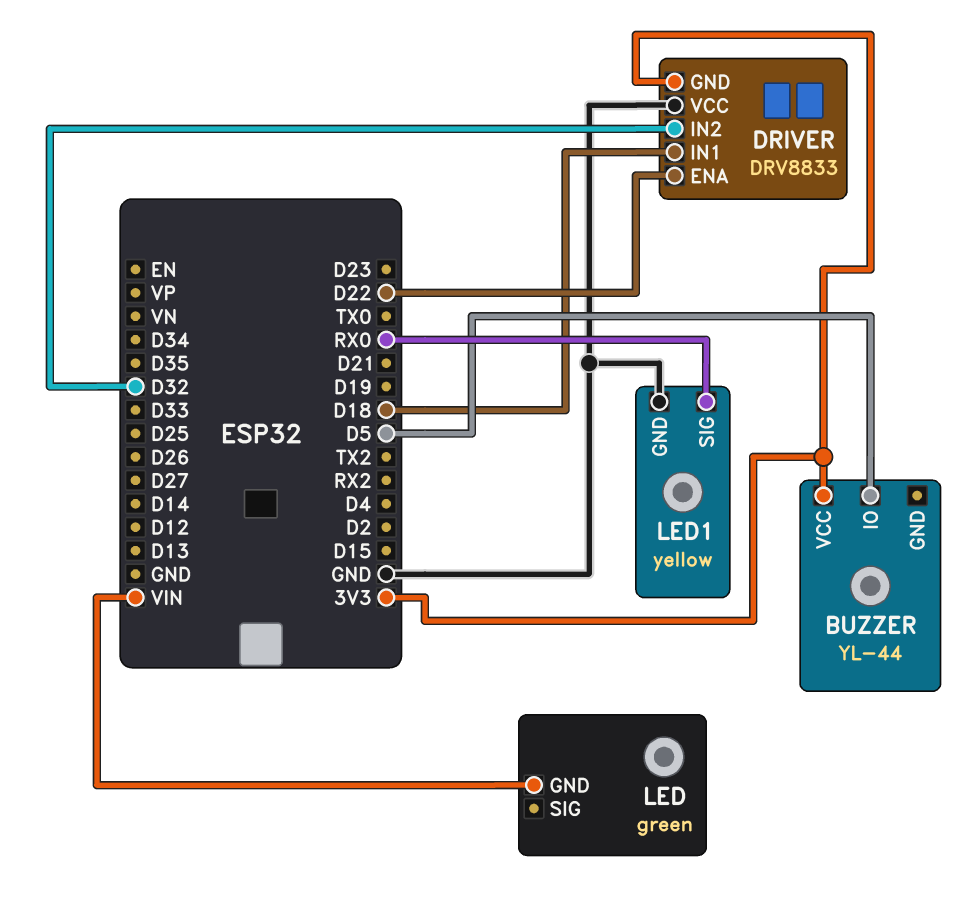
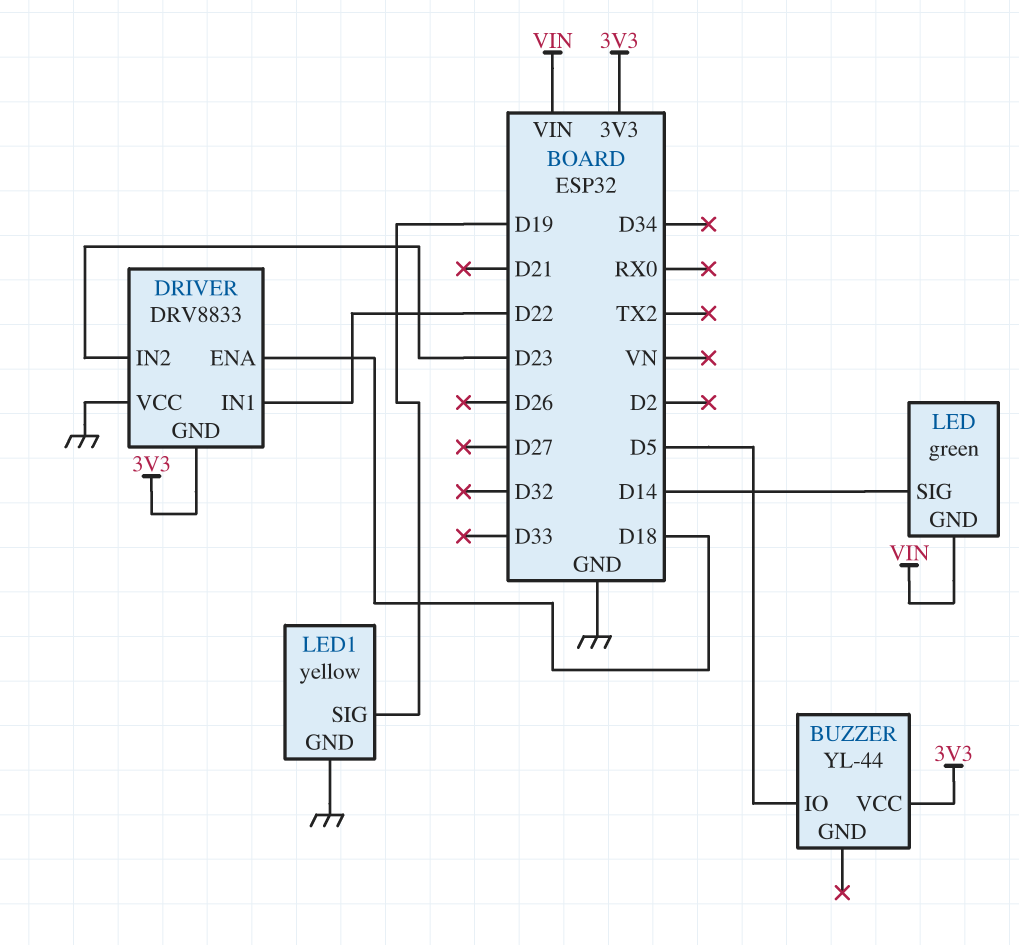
DRIVER pin ENA: D22 -> D18
DRIVER pin IN1: D18 -> D22
DRIVER pin IN2: D32 -> D23
LED pin SIG: none -> D14
LED1 pin SIG: RX0 -> D19

